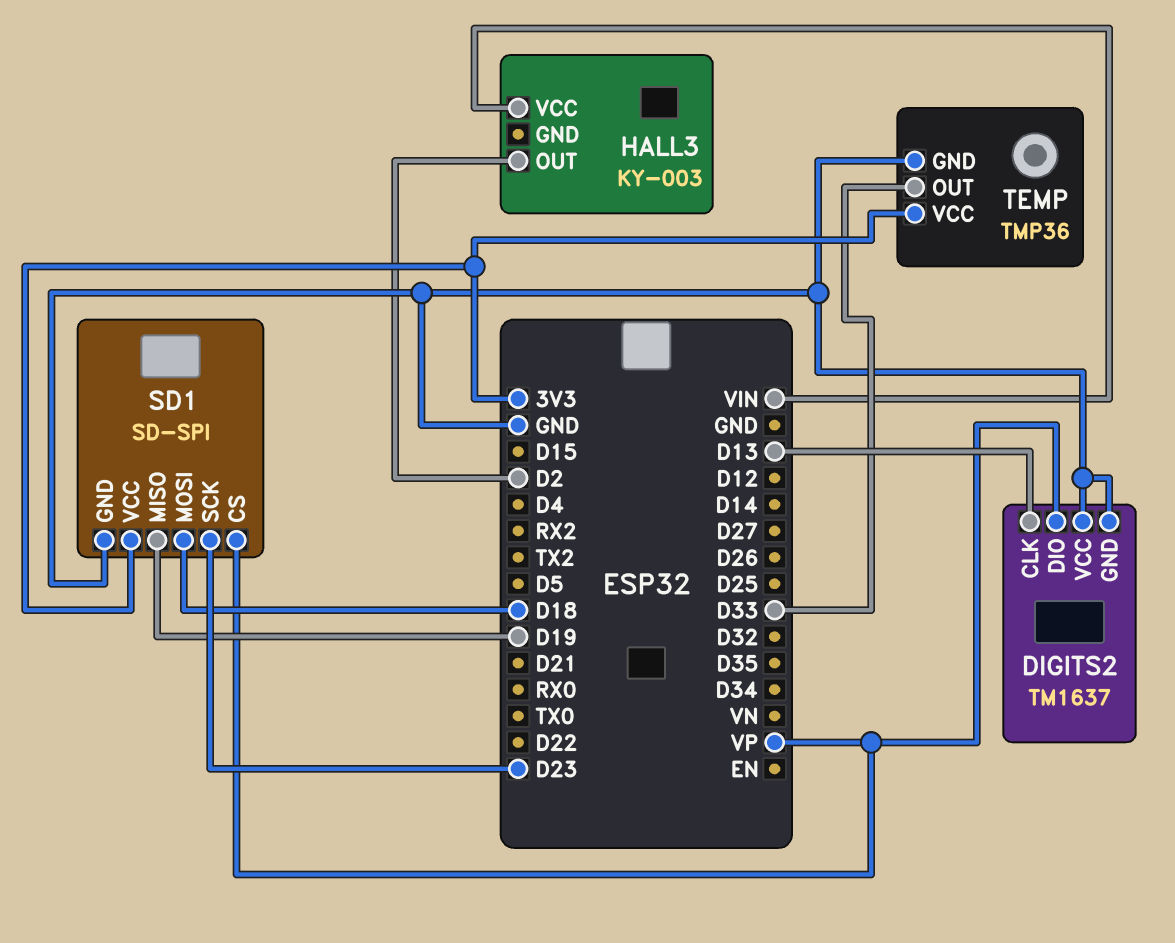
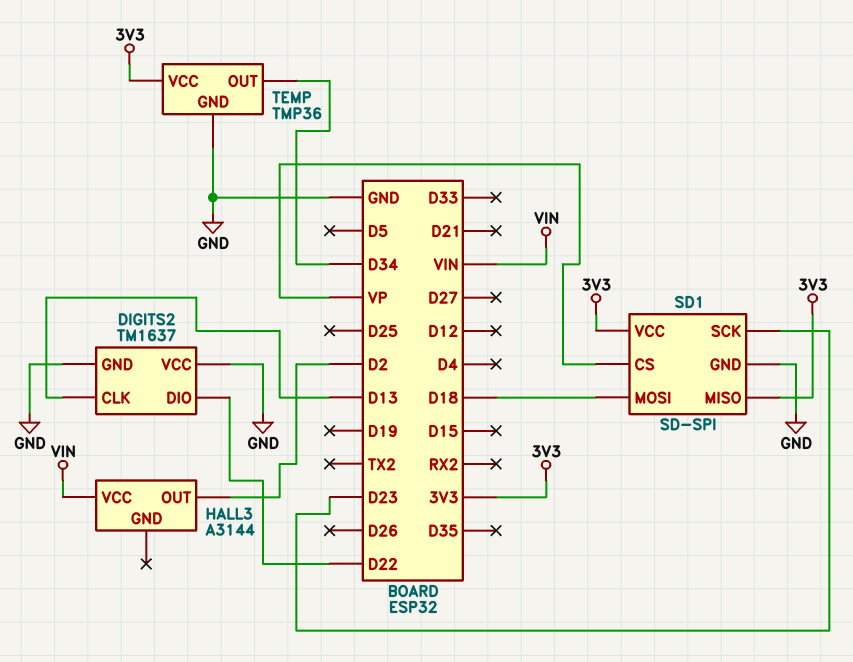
DIGITS2 pin DIO: VP -> D22
HALL3: KY-003 -> A3144
SD1 pin MISO: D19 -> 3V3
TEMP pin OUT: D33 -> D34

